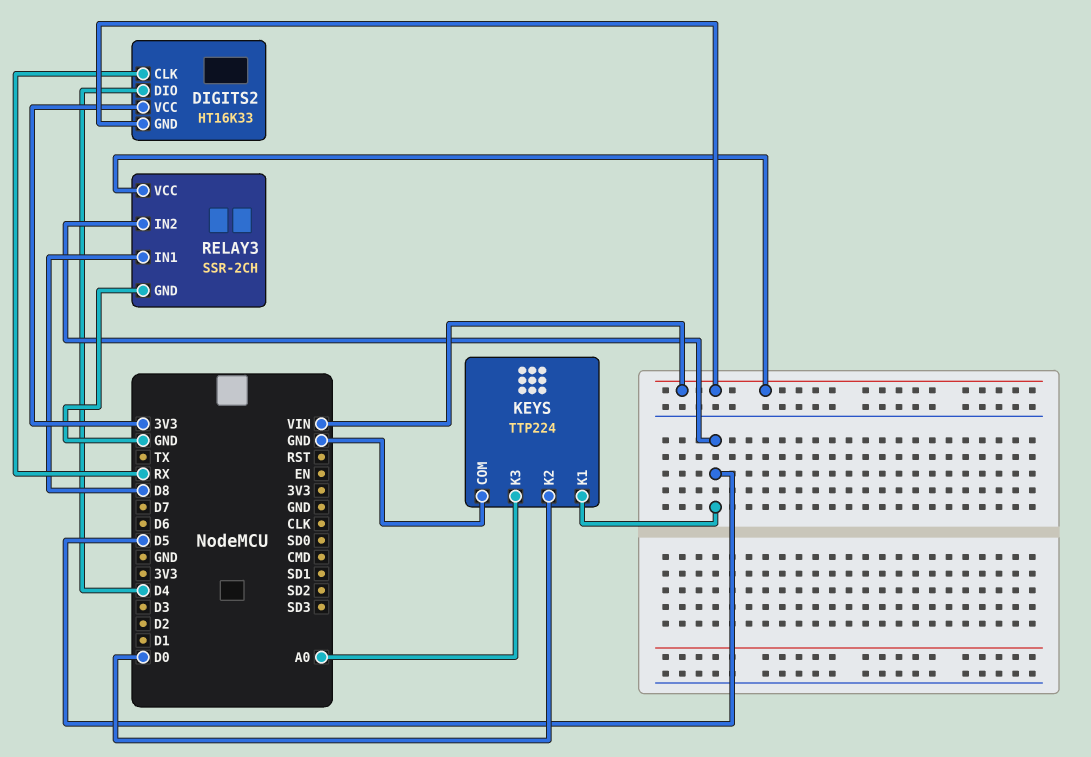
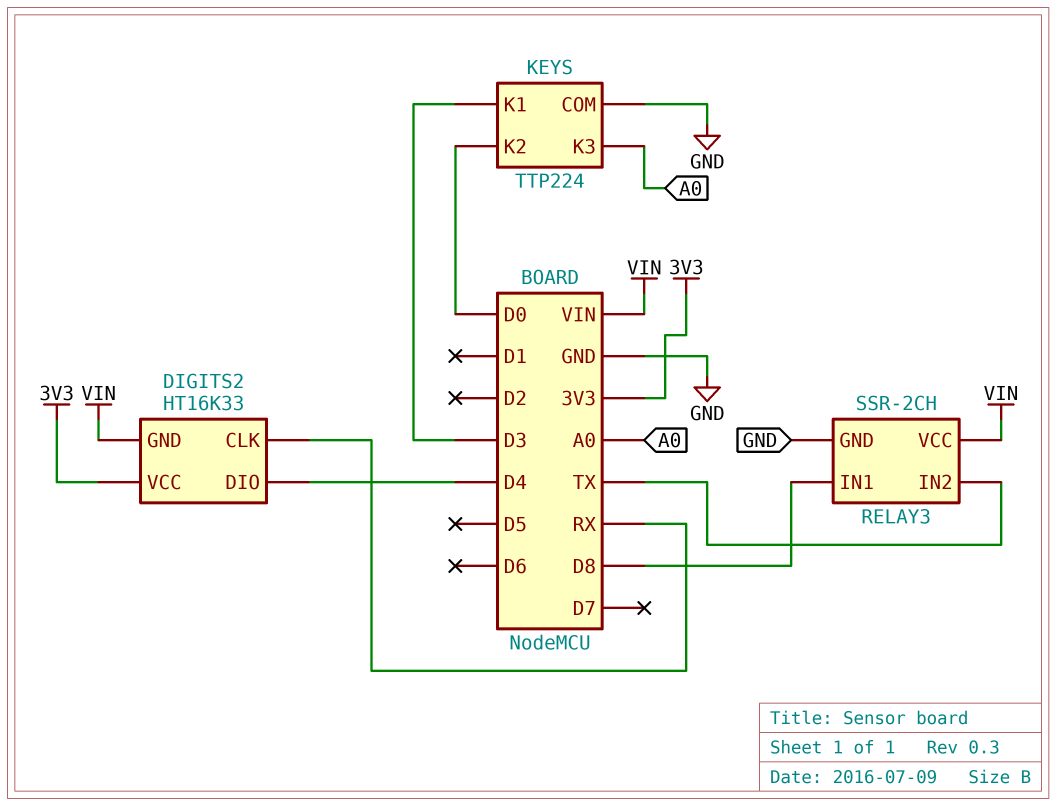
KEYS pin K1: D5 -> D3
RELAY3 pin IN2: D5 -> TX

